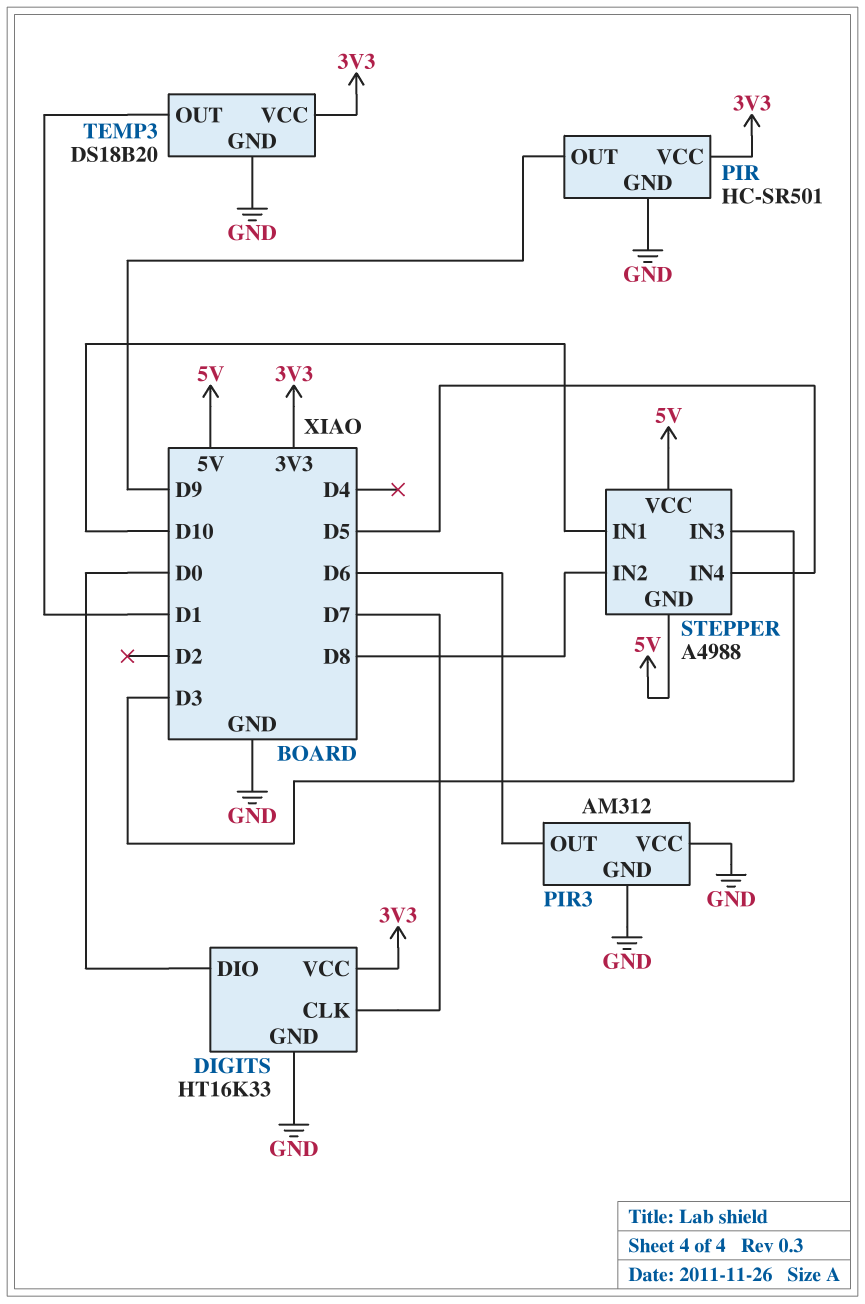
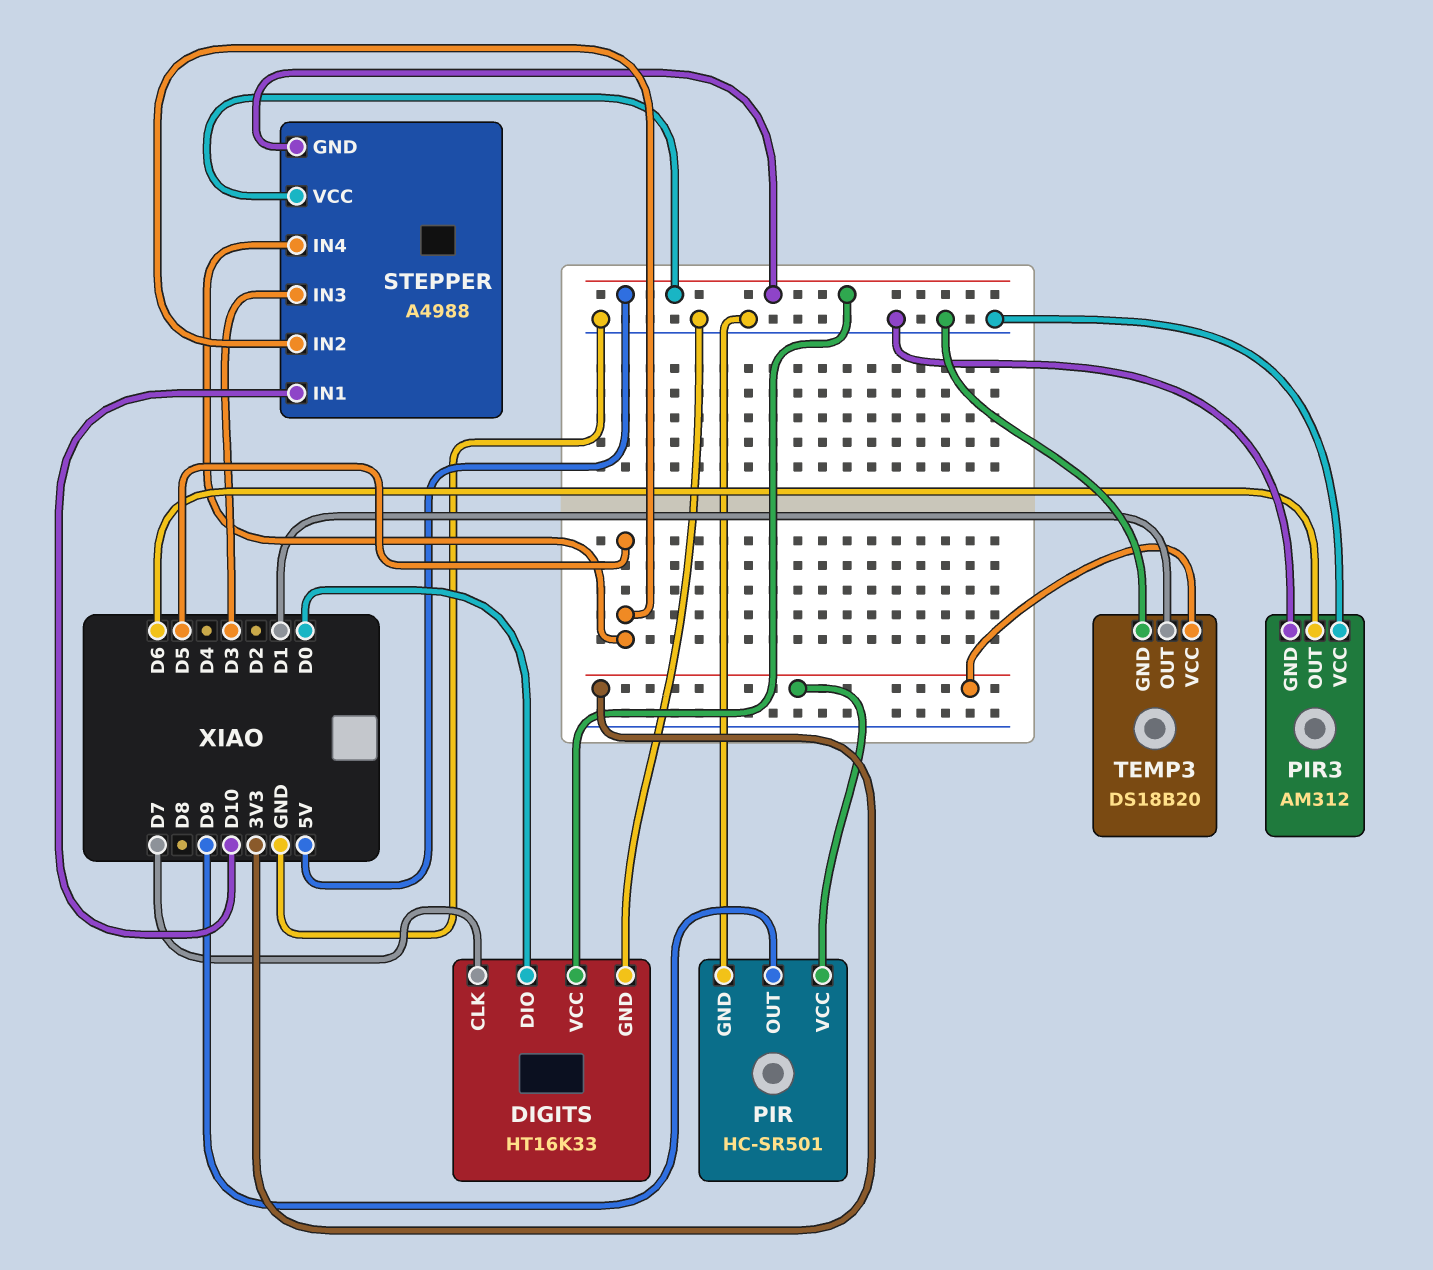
DIGITS pin VCC: 3V3 -> 5V
STEPPER pin IN2: D8 -> D5

